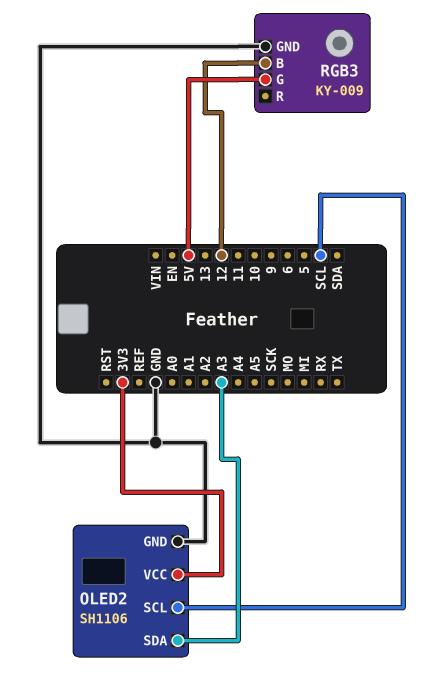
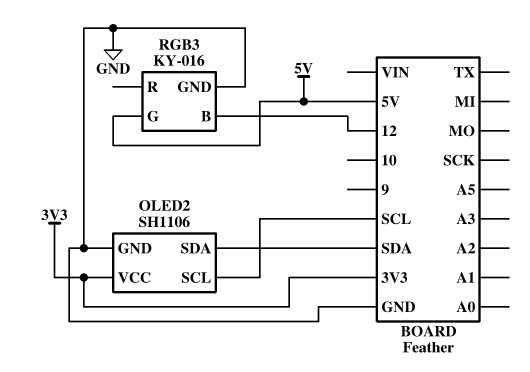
OLED2 pin SDA: A3 -> SDA
RGB3: KY-009 -> KY-016

